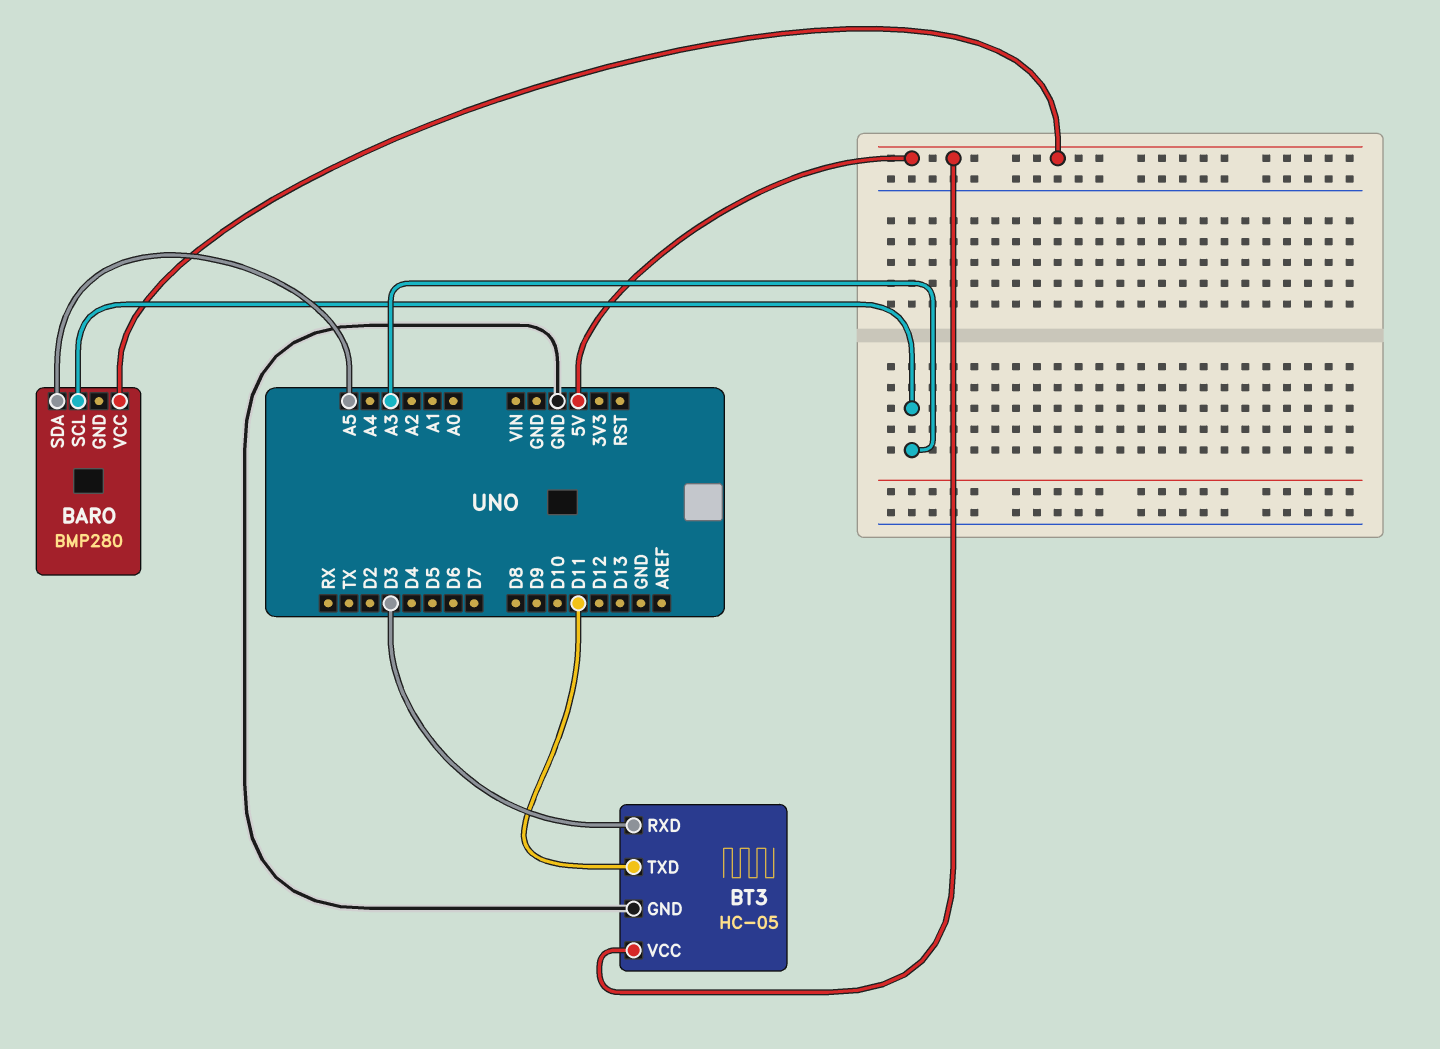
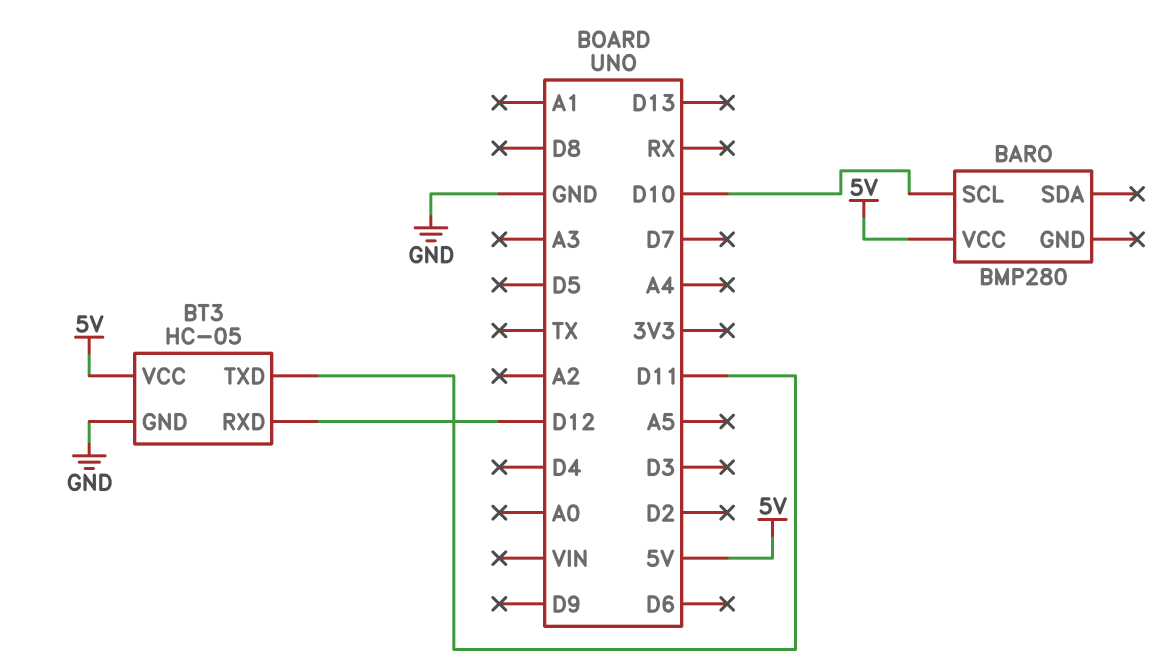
BARO pin SCL: A3 -> D10
BARO pin SDA: A5 -> none
BT3 pin RXD: D3 -> D12

